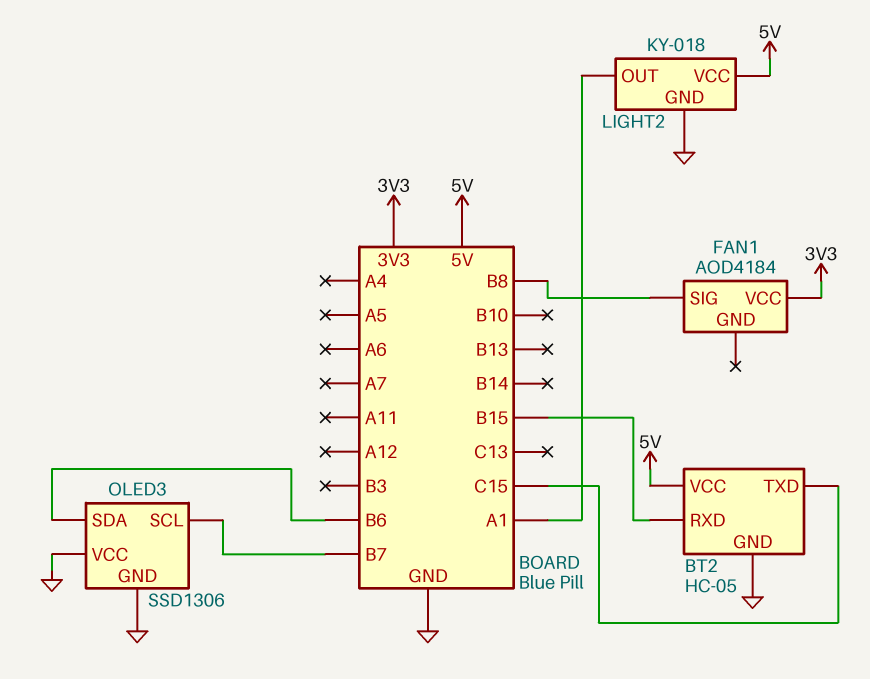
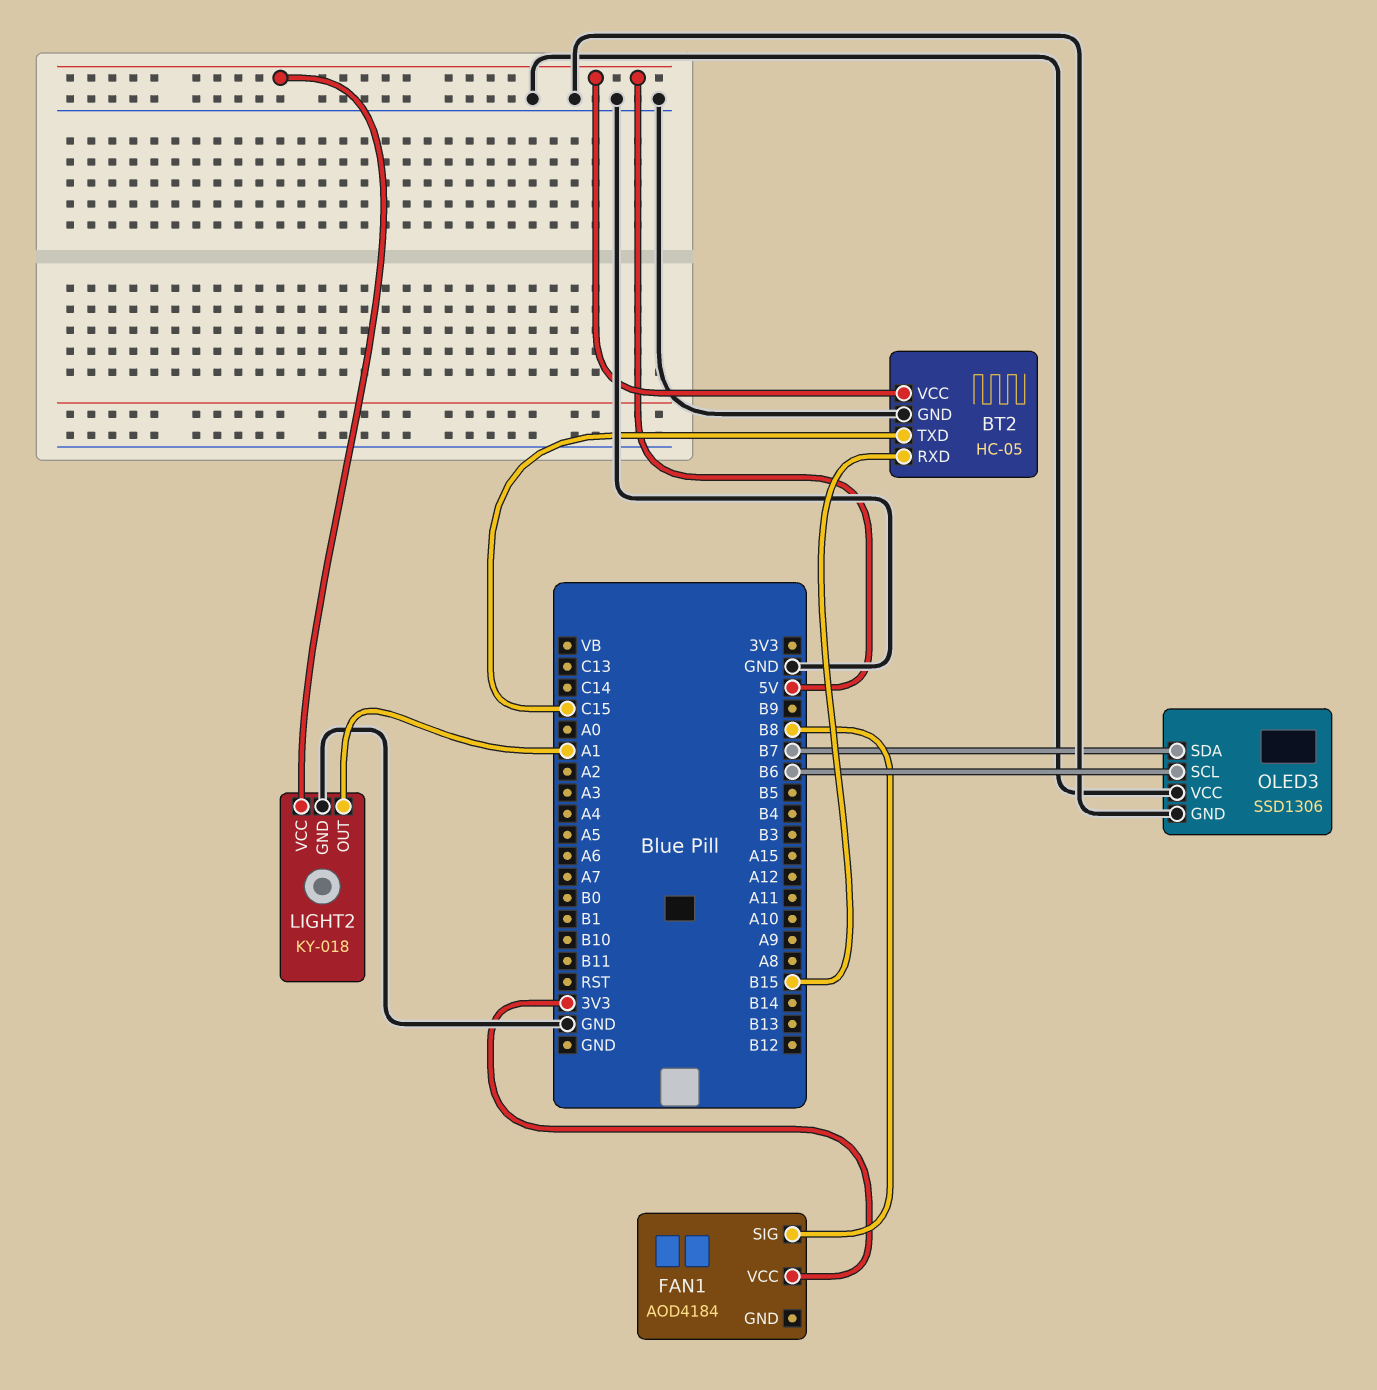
OLED3 pin SCL: B7 -> B6
OLED3 pin SDA: B6 -> B7

